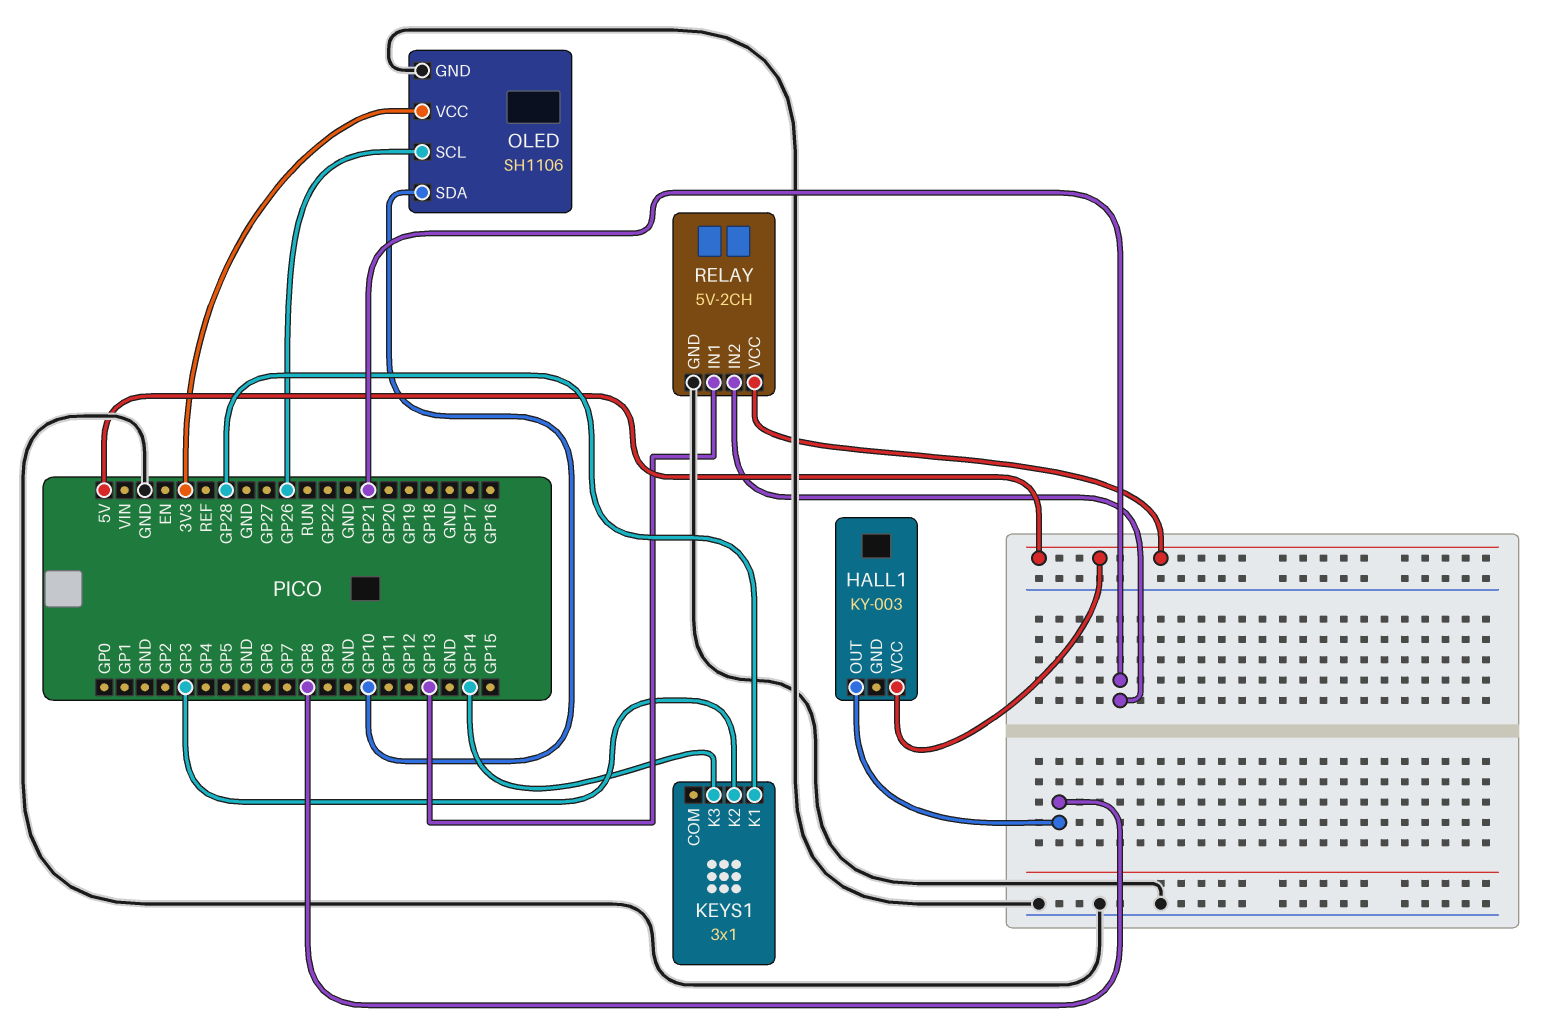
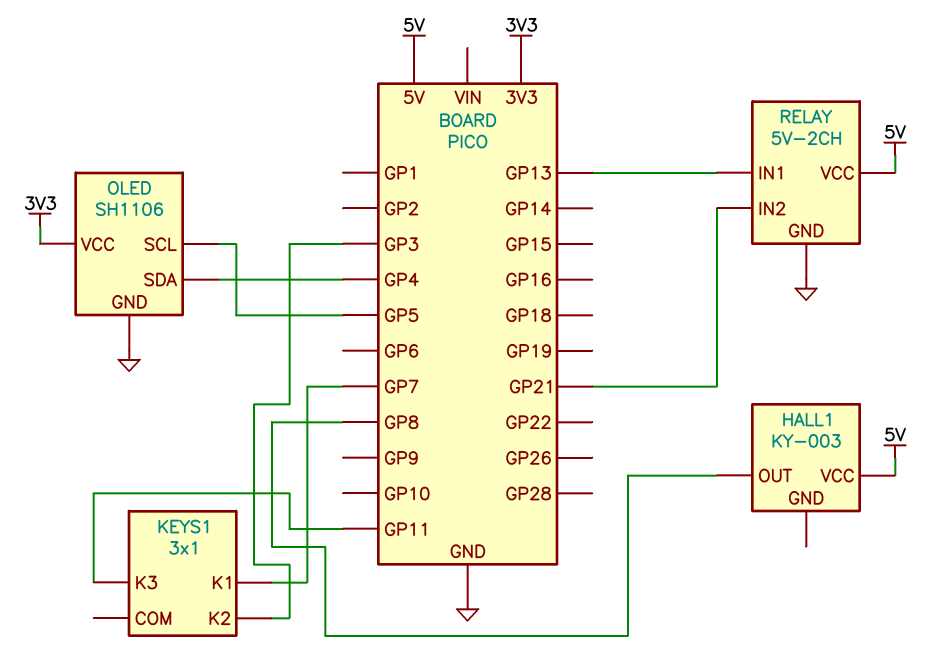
KEYS1 pin K1: GP28 -> GP7
KEYS1 pin K3: GP14 -> GP11
OLED pin SCL: GP26 -> GP5
OLED pin SDA: GP10 -> GP4

